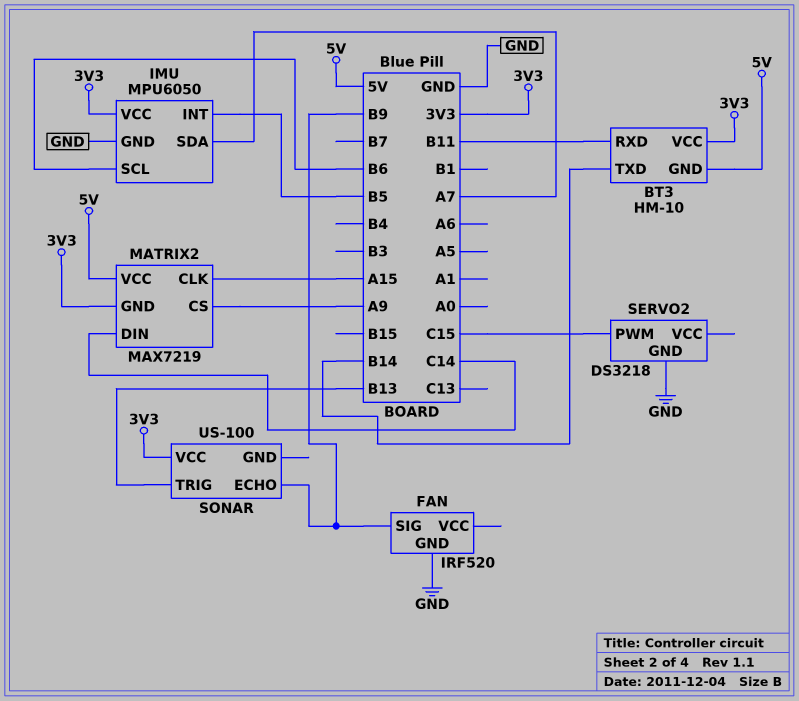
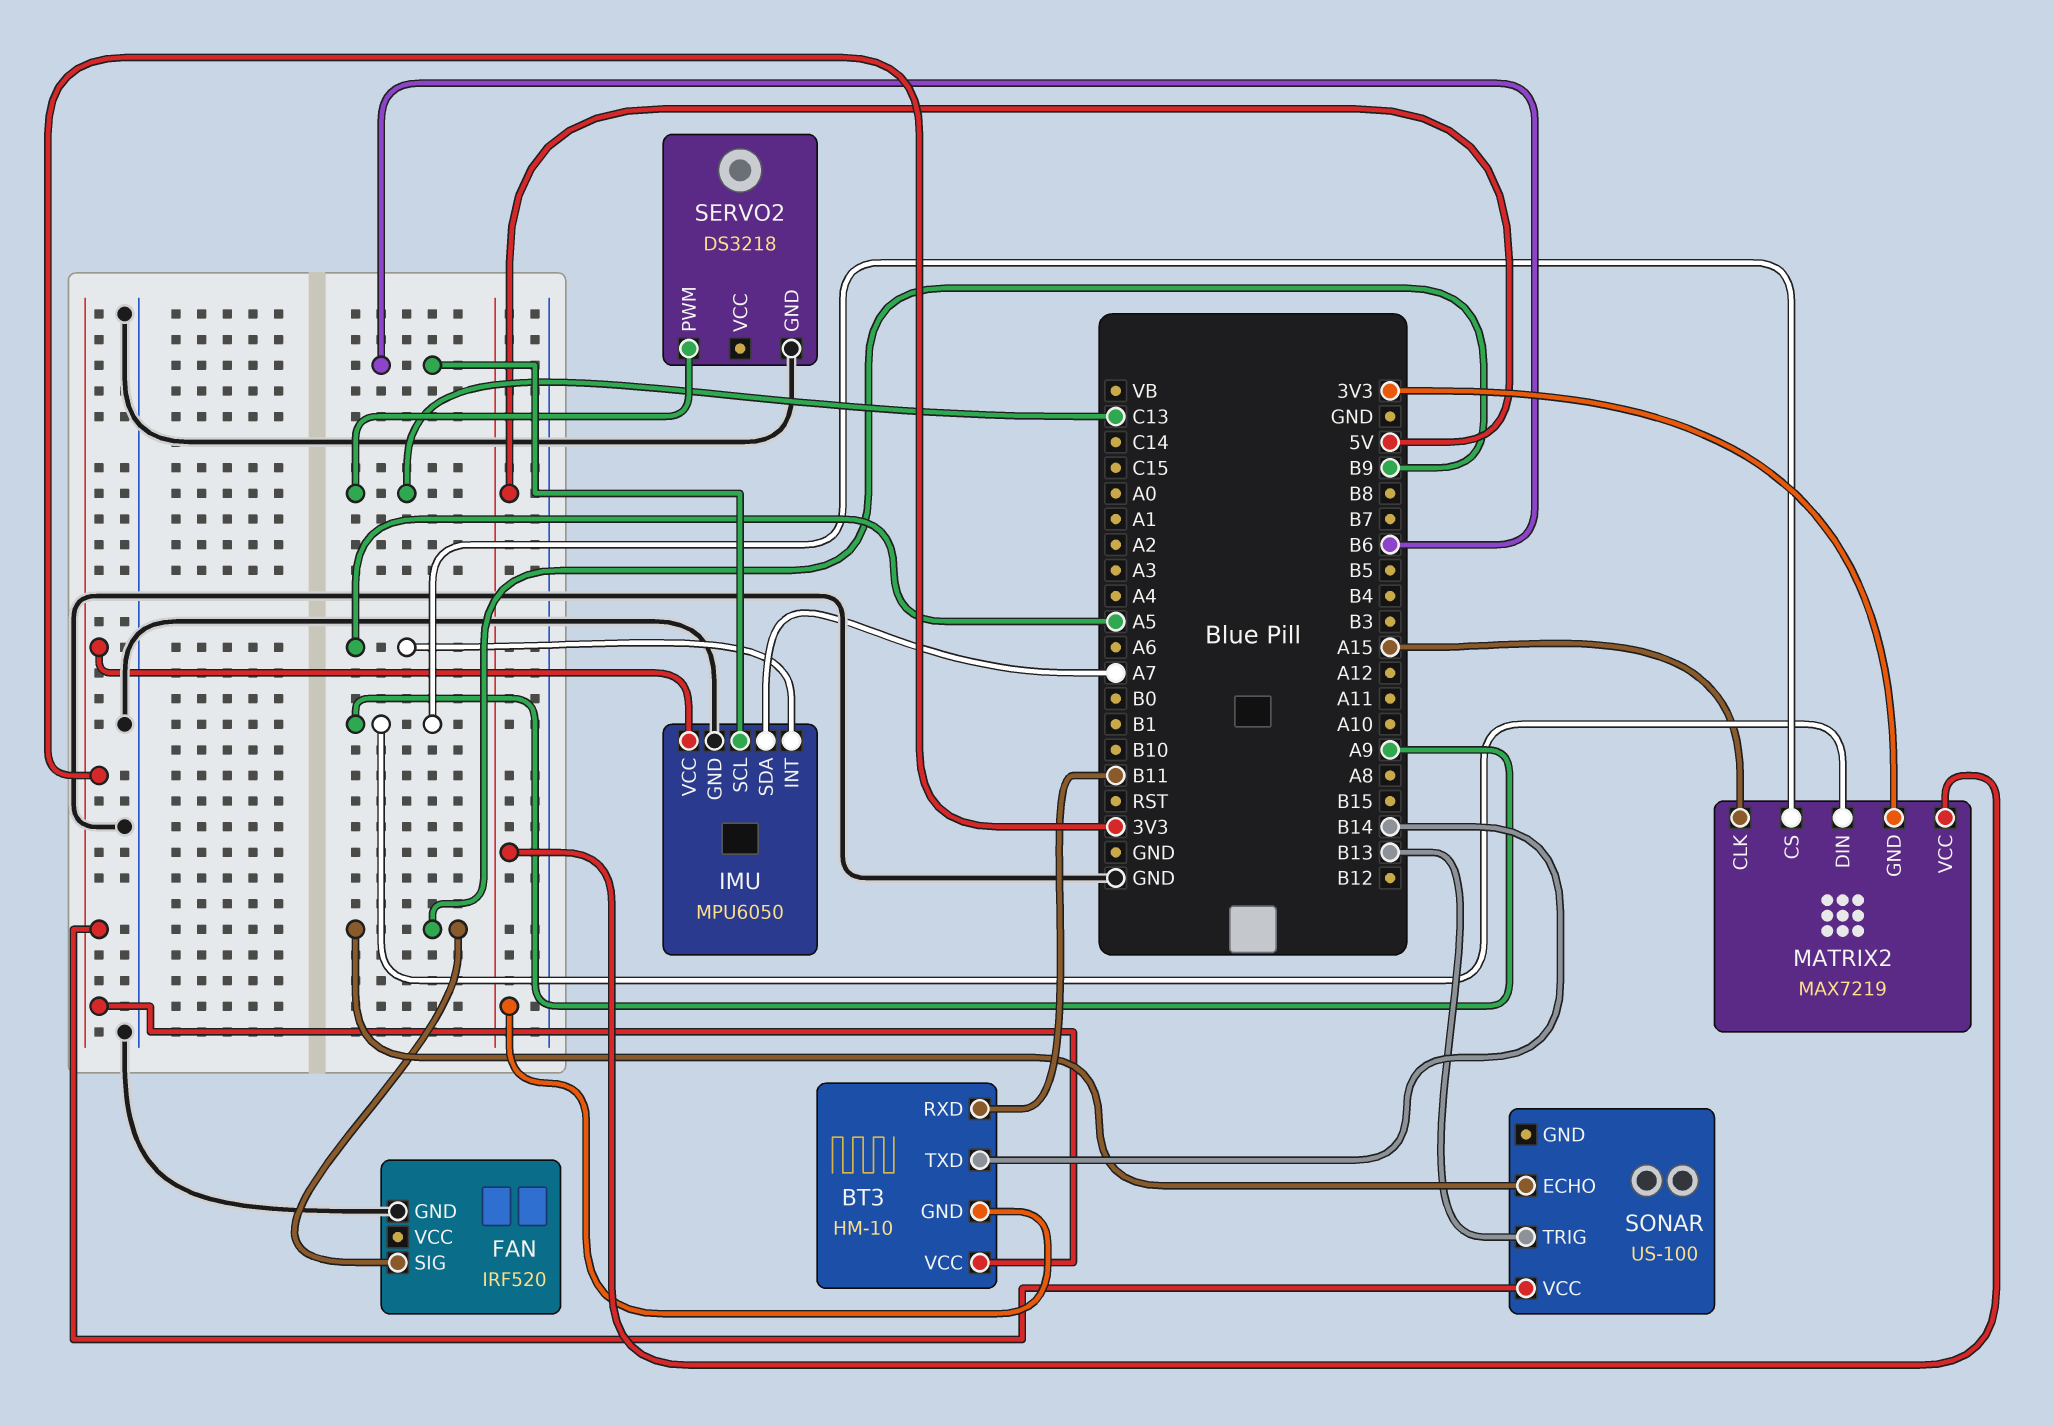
IMU pin INT: B5 -> A5
MATRIX2 pin DIN: C14 -> A9
SERVO2 pin PWM: C15 -> C13

